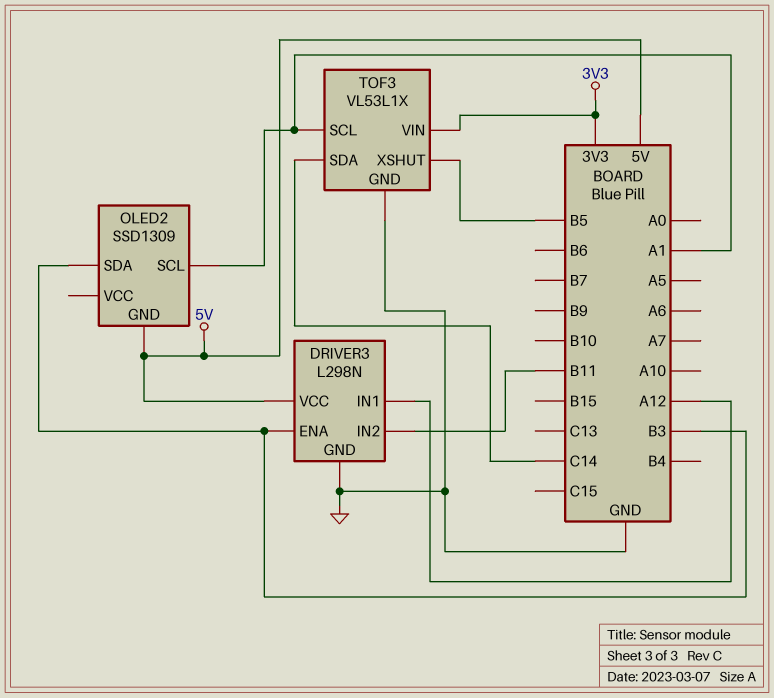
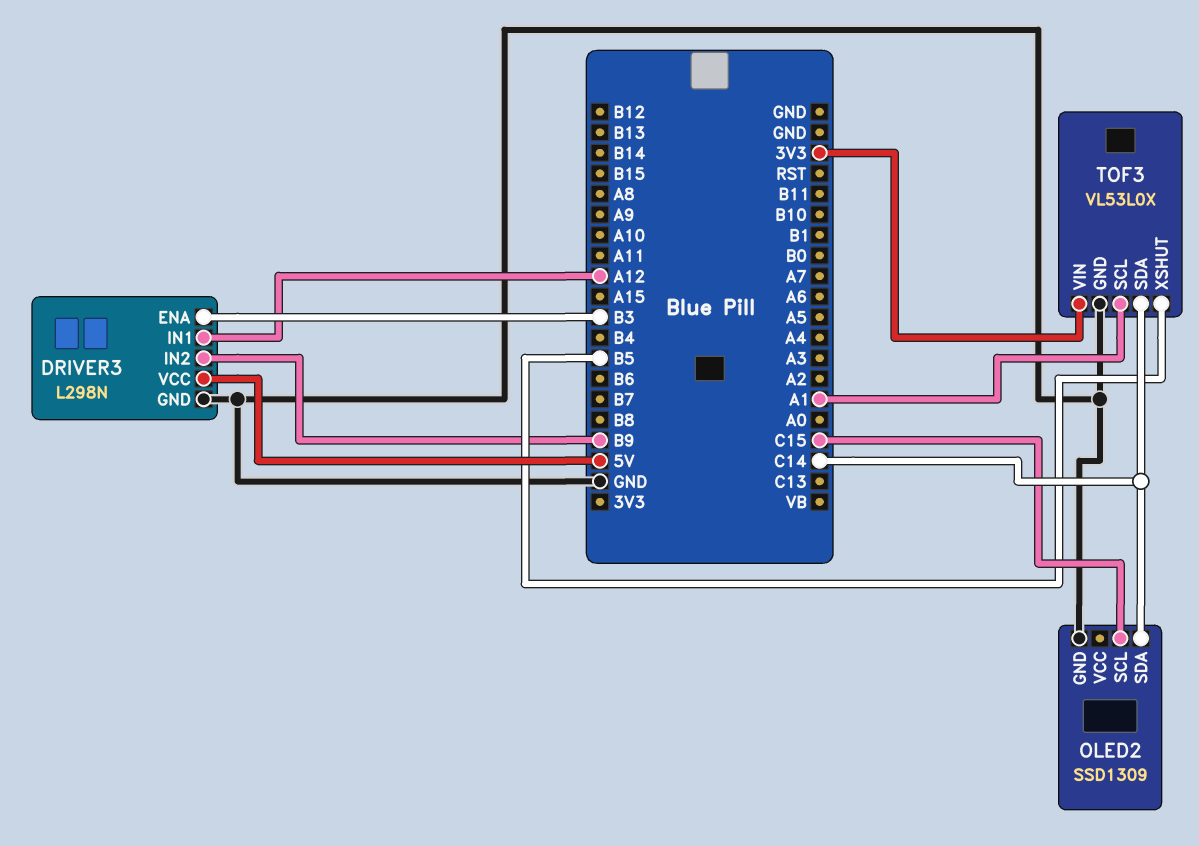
DRIVER3 pin IN2: B11 -> B9
OLED2 pin GND: 5V -> GND
OLED2 pin SCL: A1 -> C15
OLED2 pin SDA: B3 -> C14
TOF3: VL53L1X -> VL53L0X

